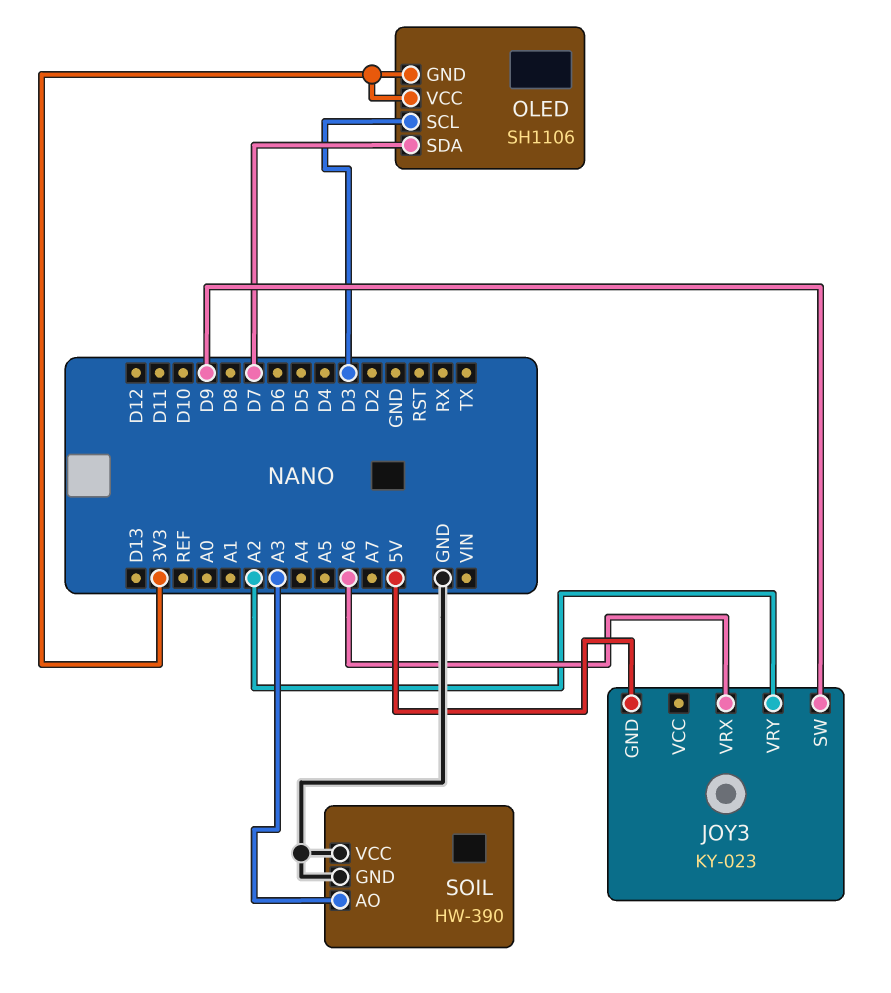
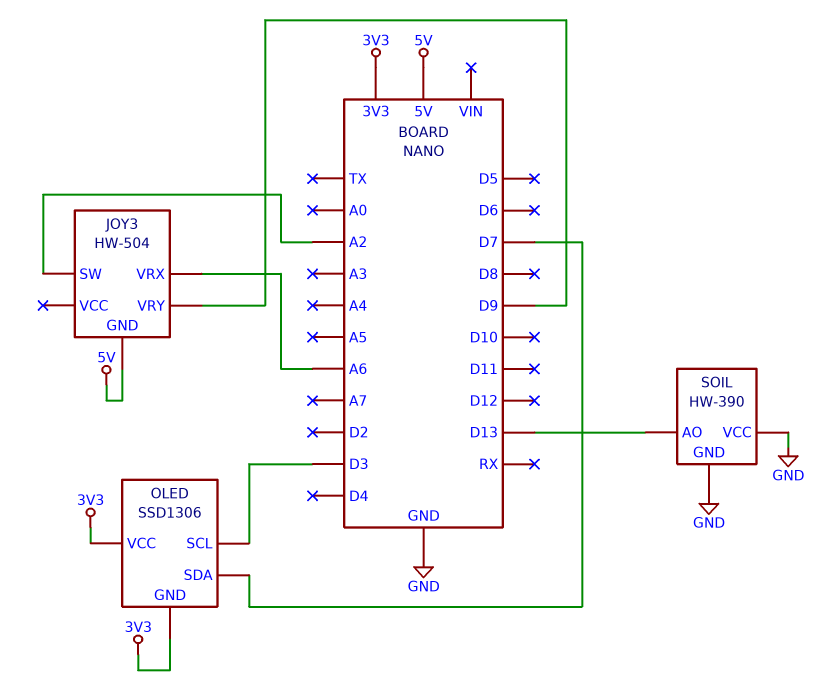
JOY3: KY-023 -> HW-504
JOY3 pin SW: D9 -> A2
JOY3 pin VRY: A2 -> D9
OLED: SH1106 -> SSD1306
SOIL pin AO: A3 -> D13

